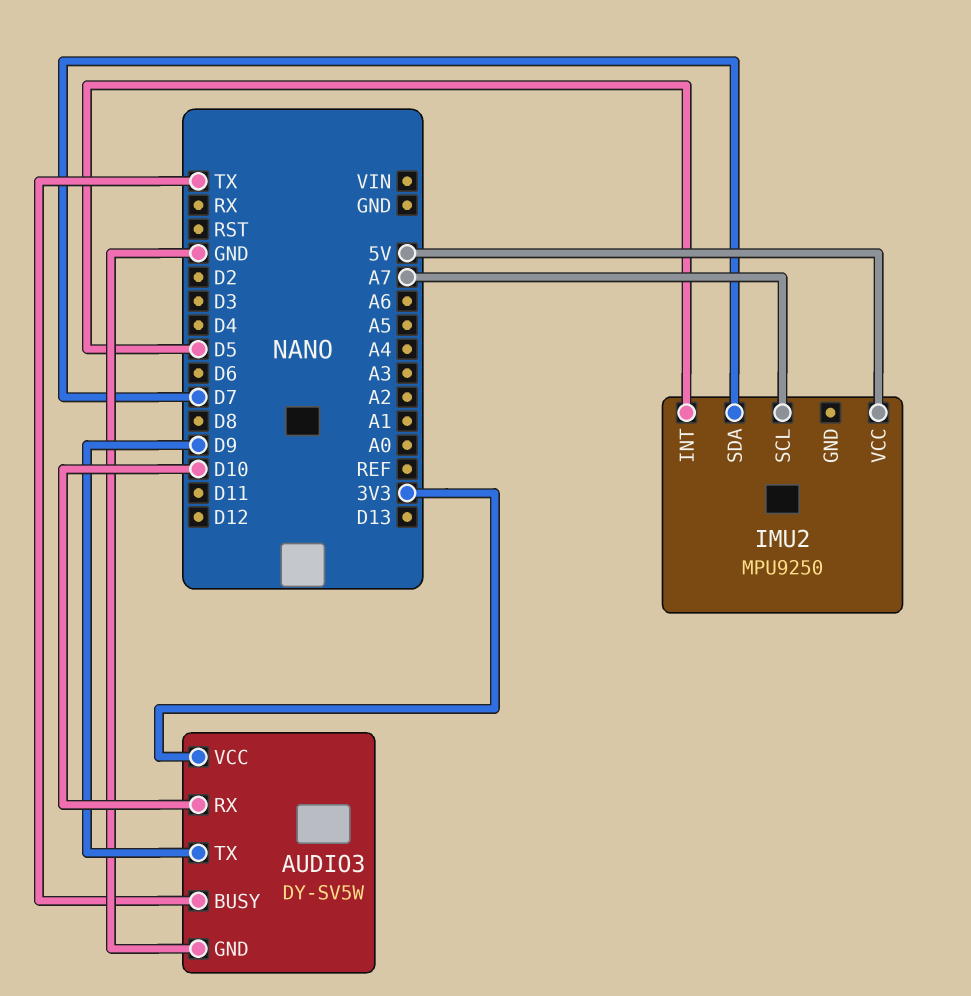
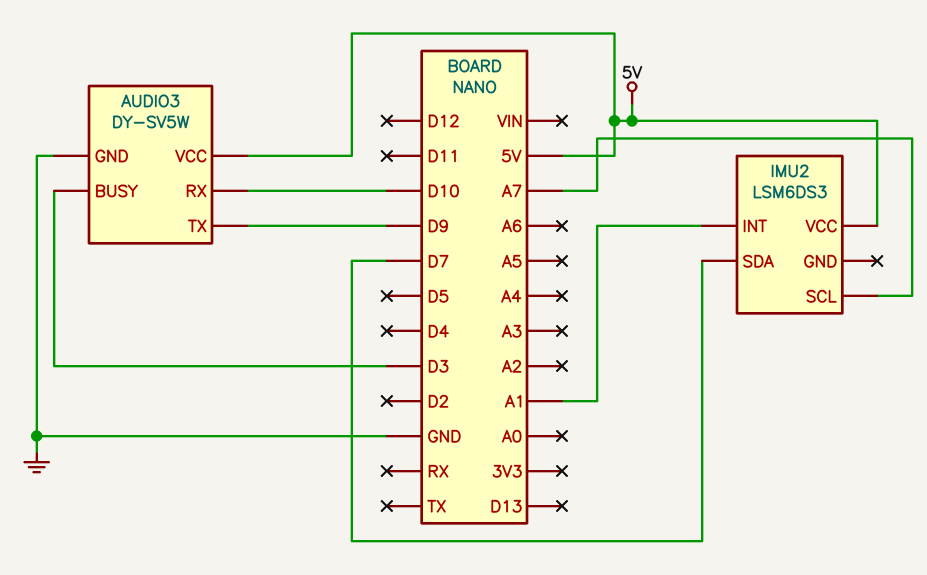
AUDIO3 pin BUSY: TX -> D3
AUDIO3 pin VCC: 3V3 -> 5V
IMU2: MPU9250 -> LSM6DS3
IMU2 pin INT: D5 -> A1

